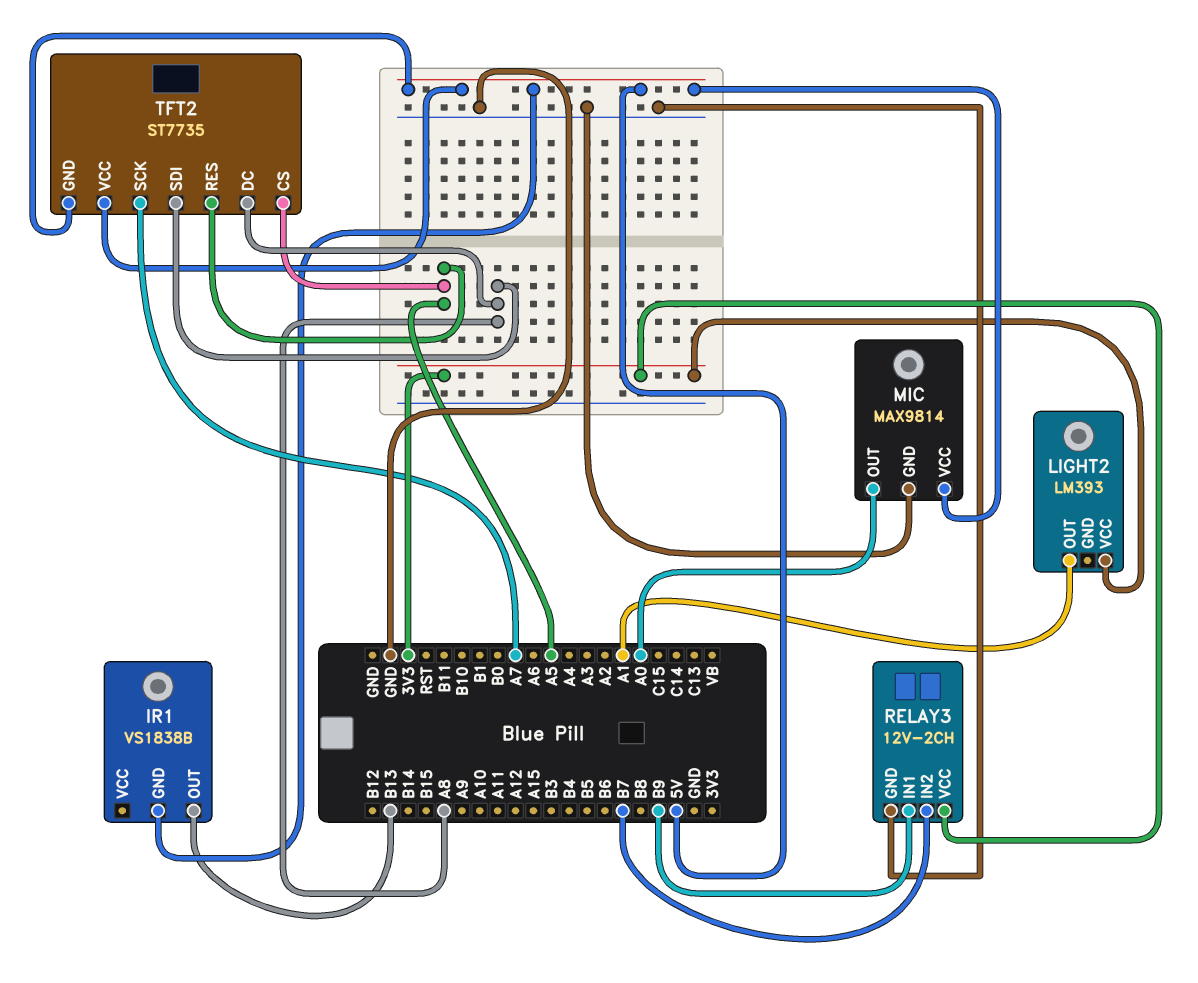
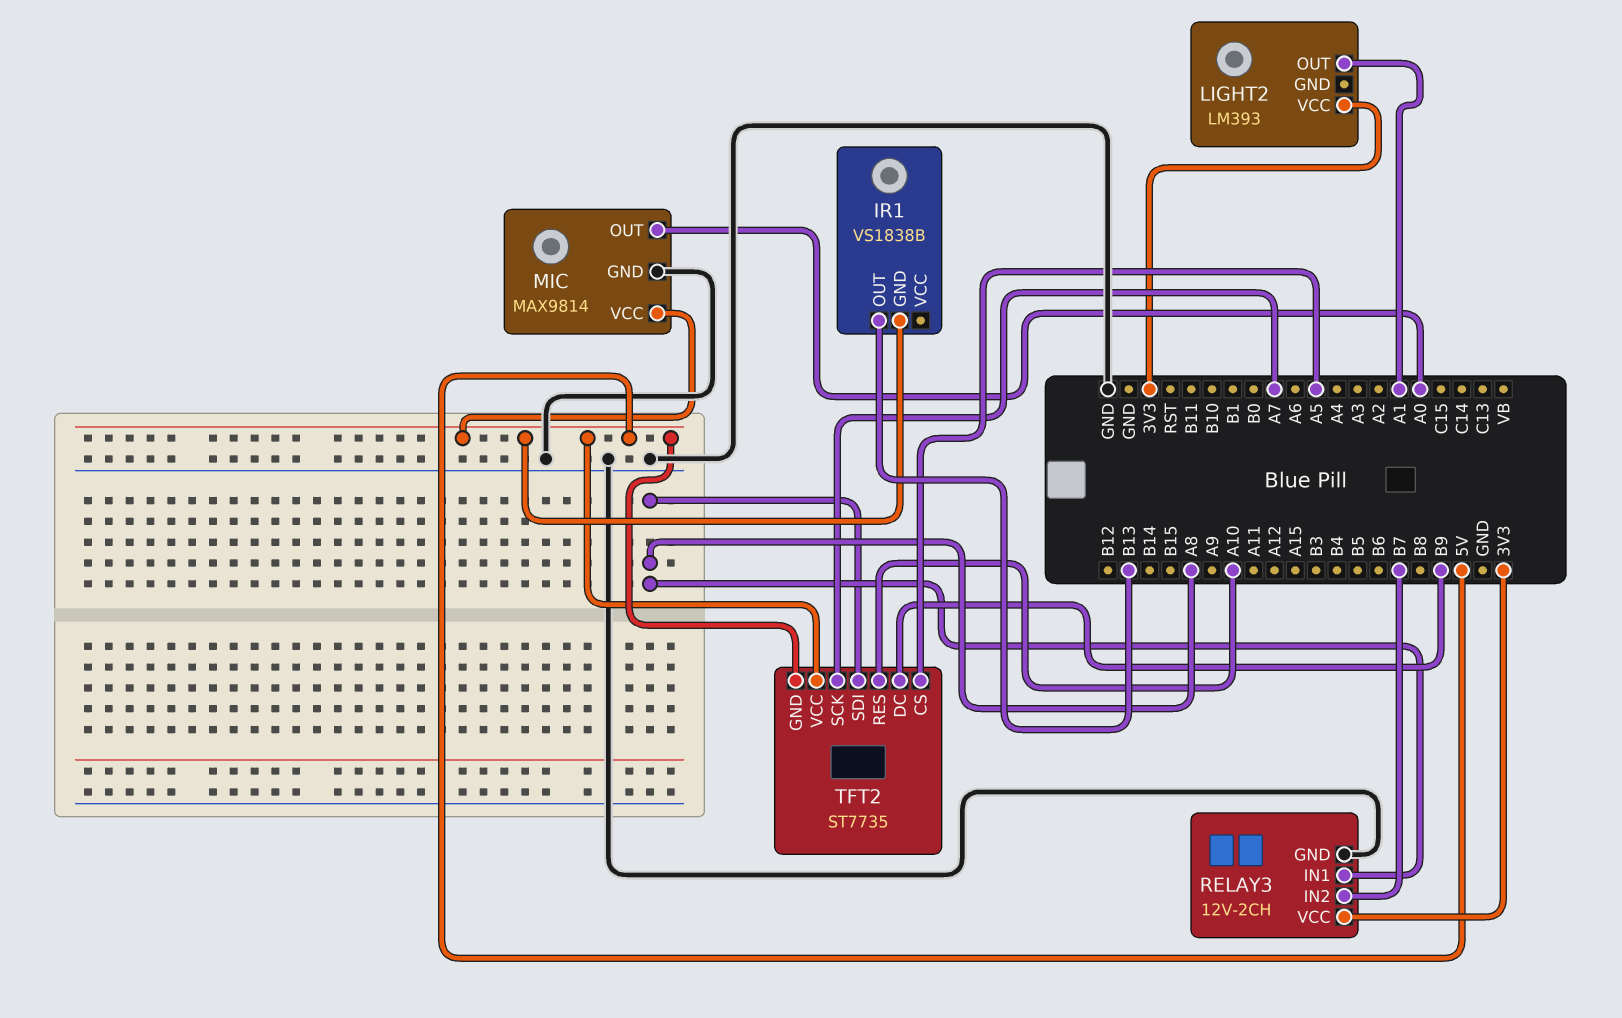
RELAY3 pin IN1: B9 -> A8
TFT2 pin DC: A8 -> B9
TFT2 pin RES: A5 -> A10

